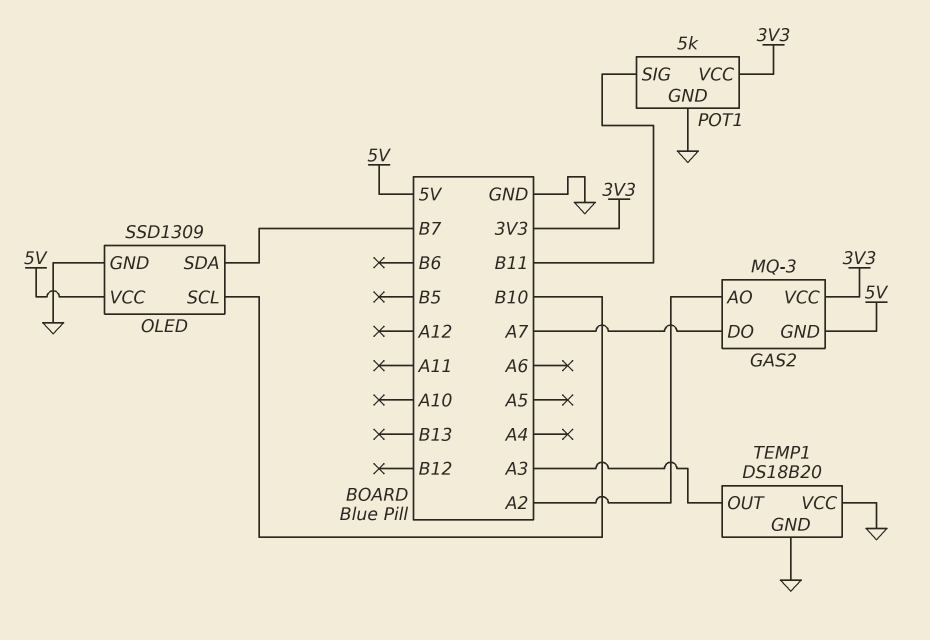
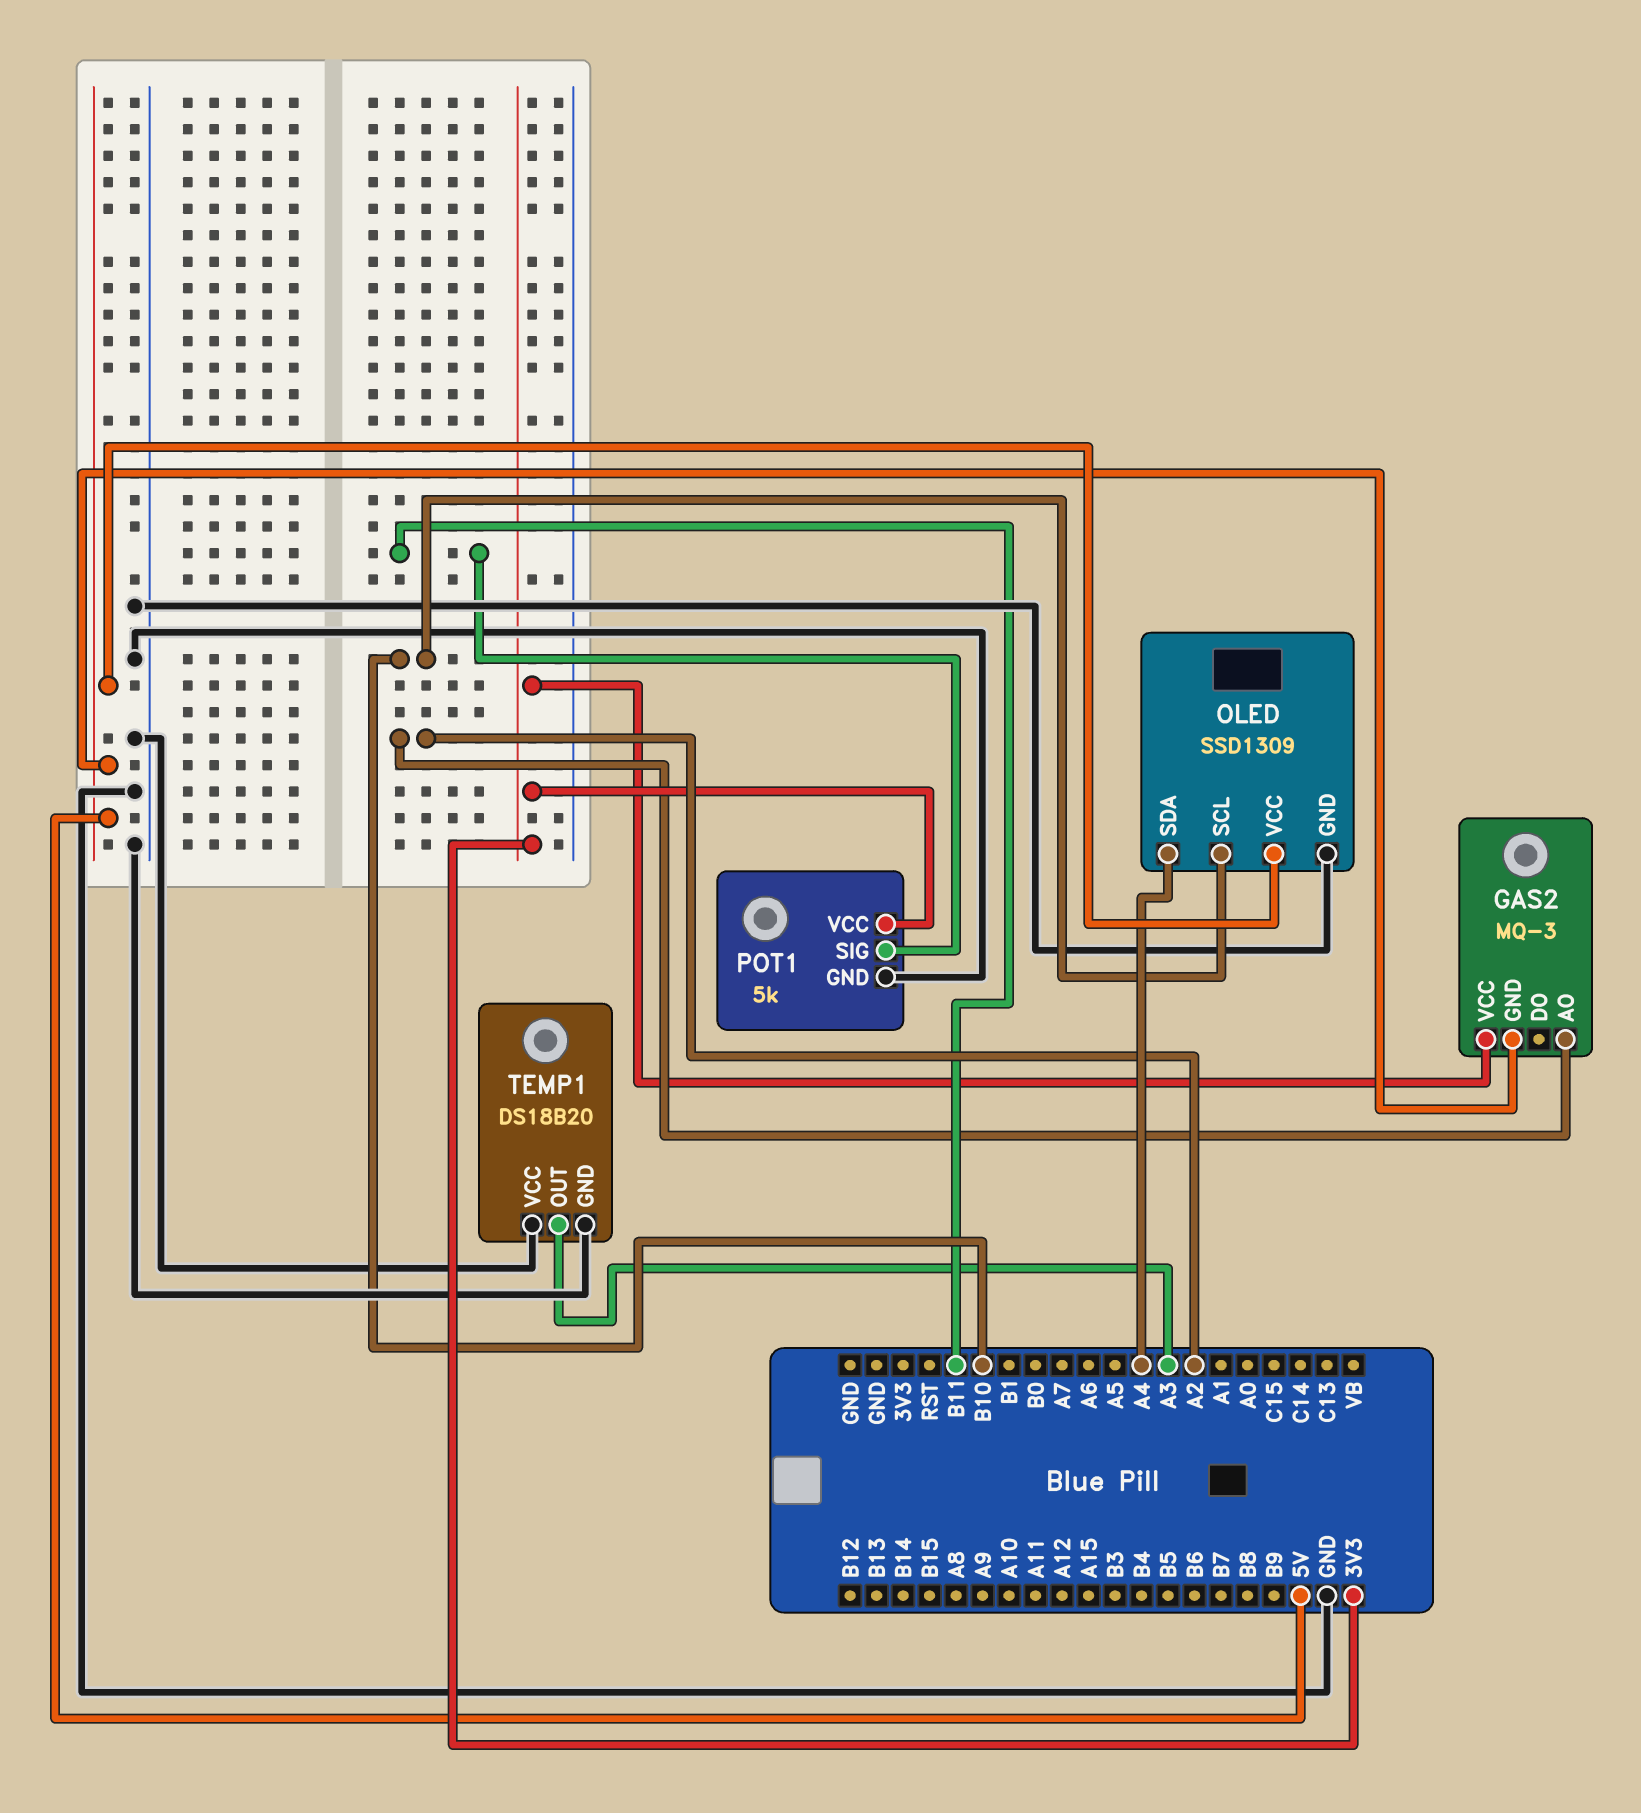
GAS2 pin DO: A7 -> none
OLED pin SDA: B7 -> A4

